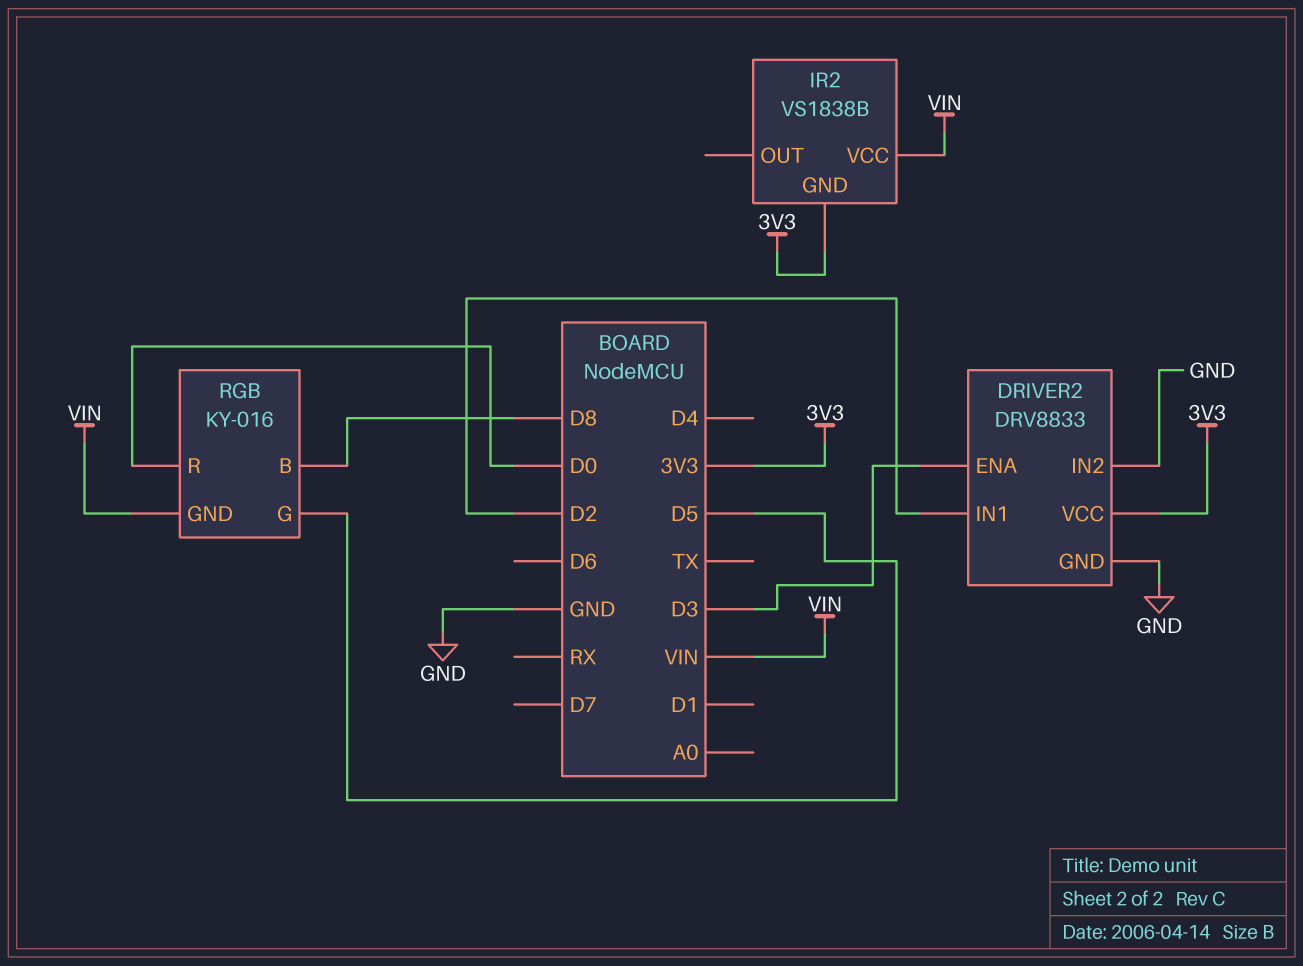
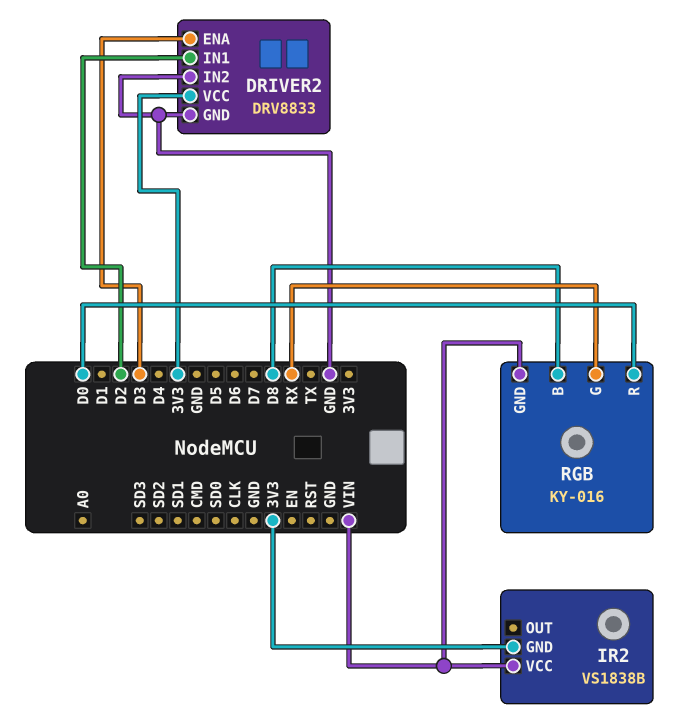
RGB pin G: D5 -> RX

